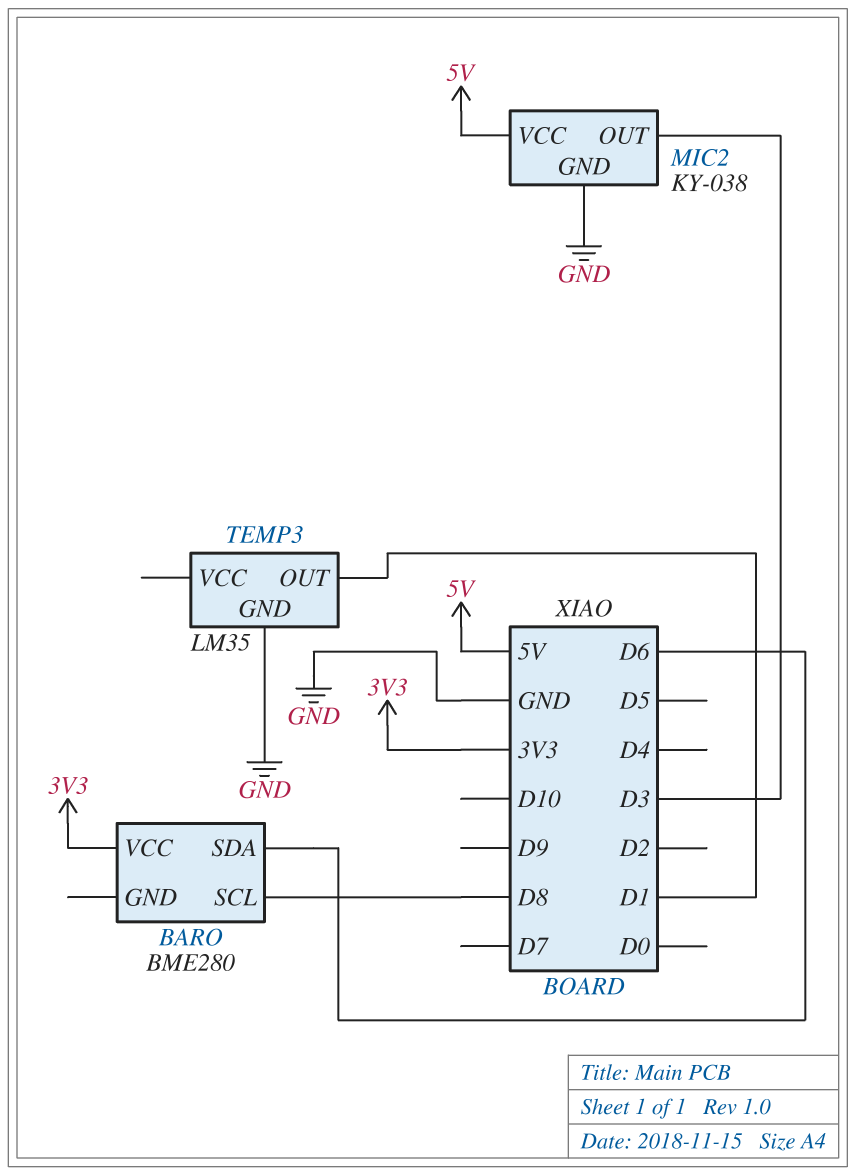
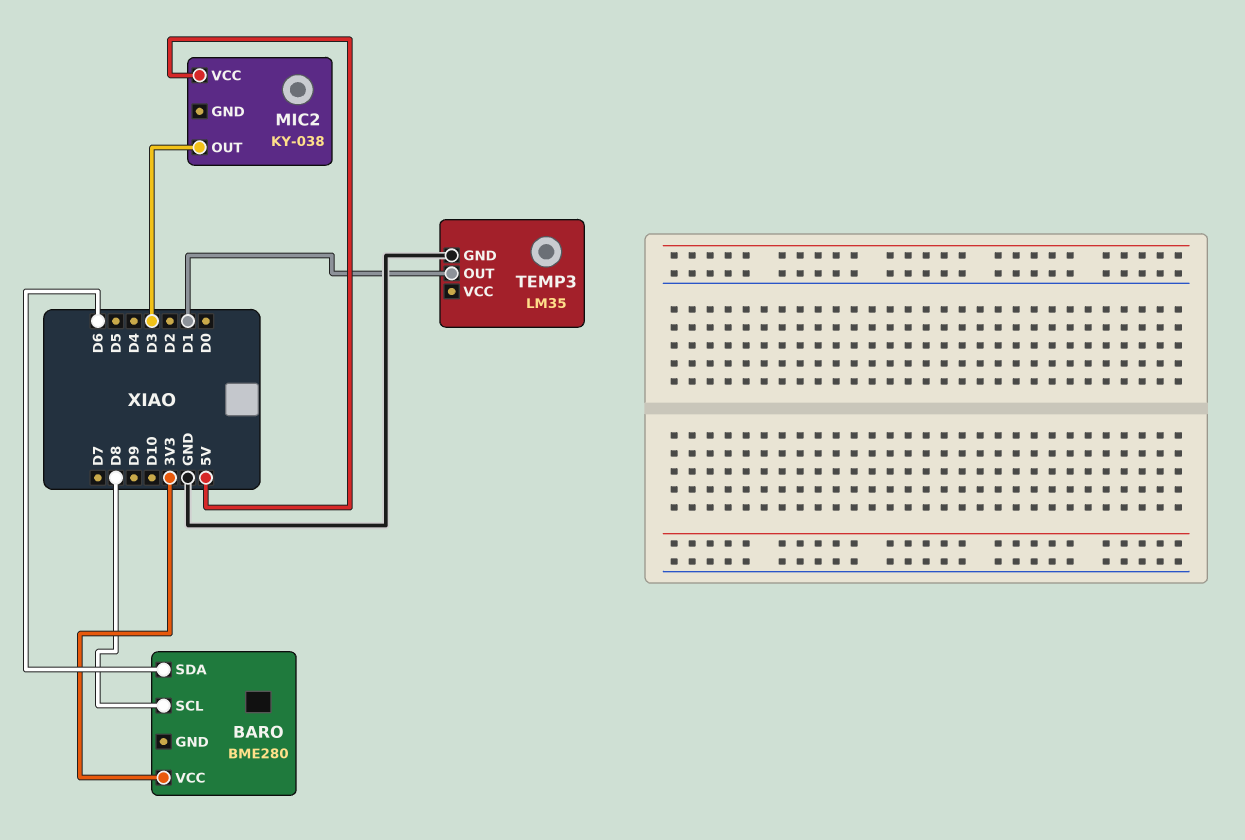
MIC2 pin GND: GND -> none

